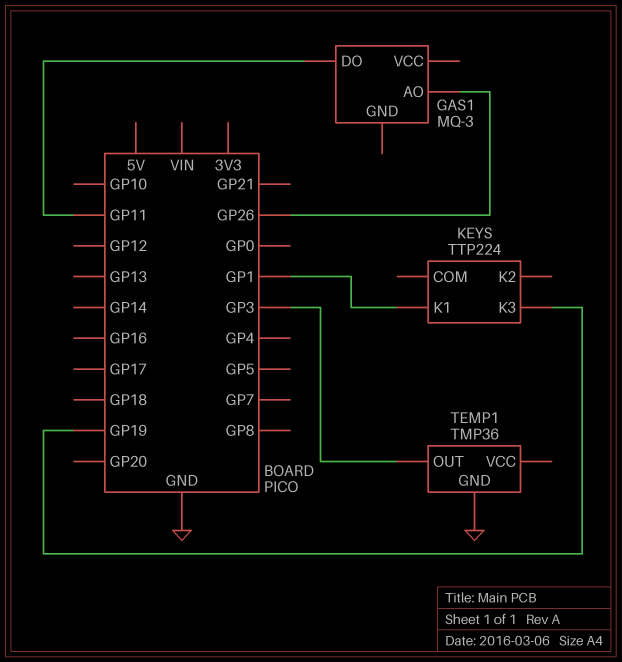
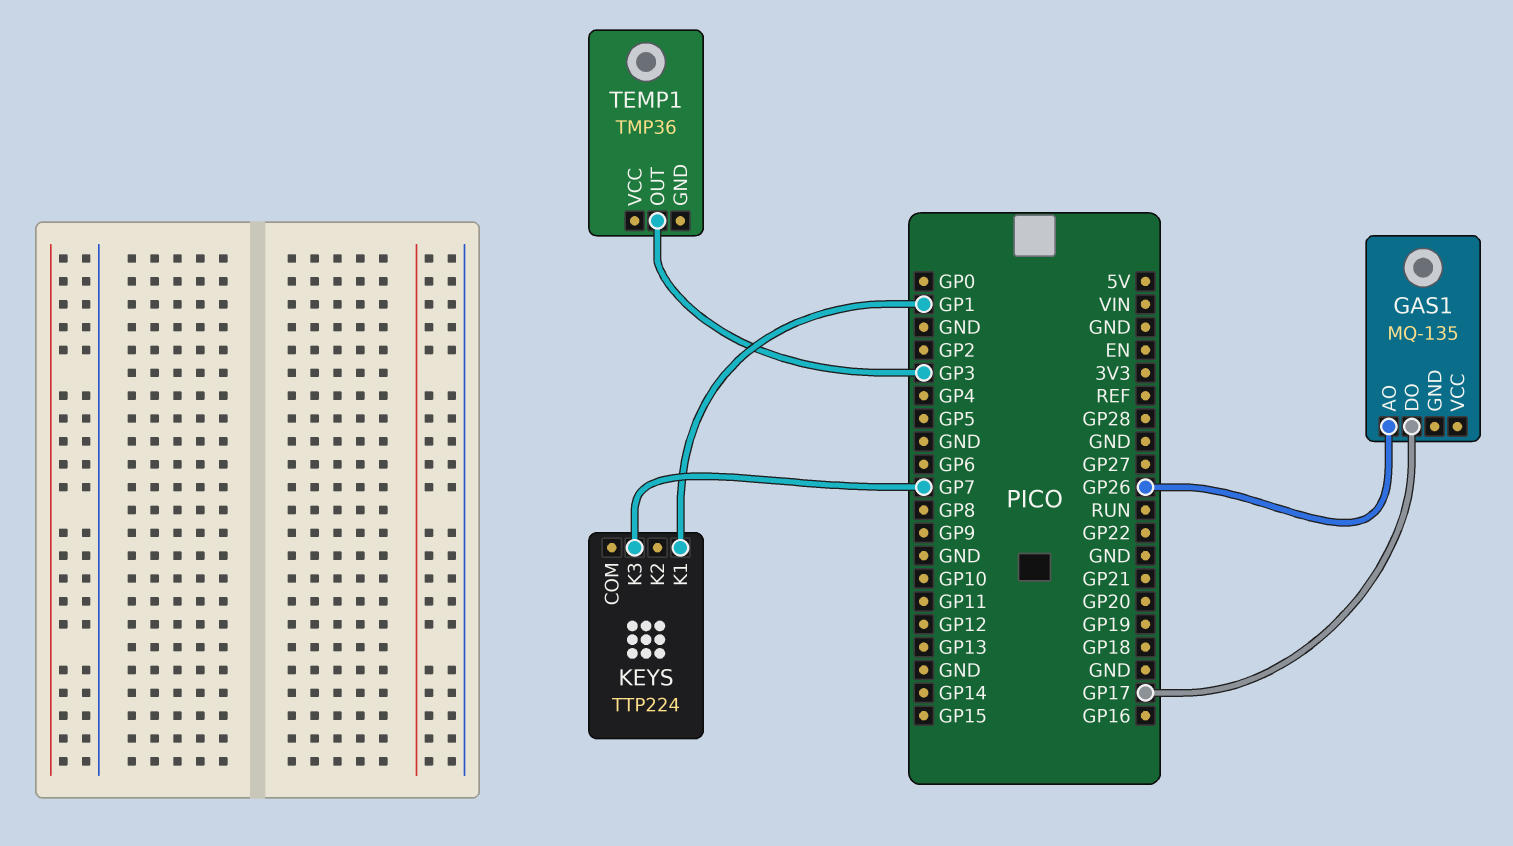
GAS1: MQ-3 -> MQ-135
GAS1 pin DO: GP11 -> GP17
KEYS pin K3: GP19 -> GP7
TEMP1 pin GND: GND -> none

